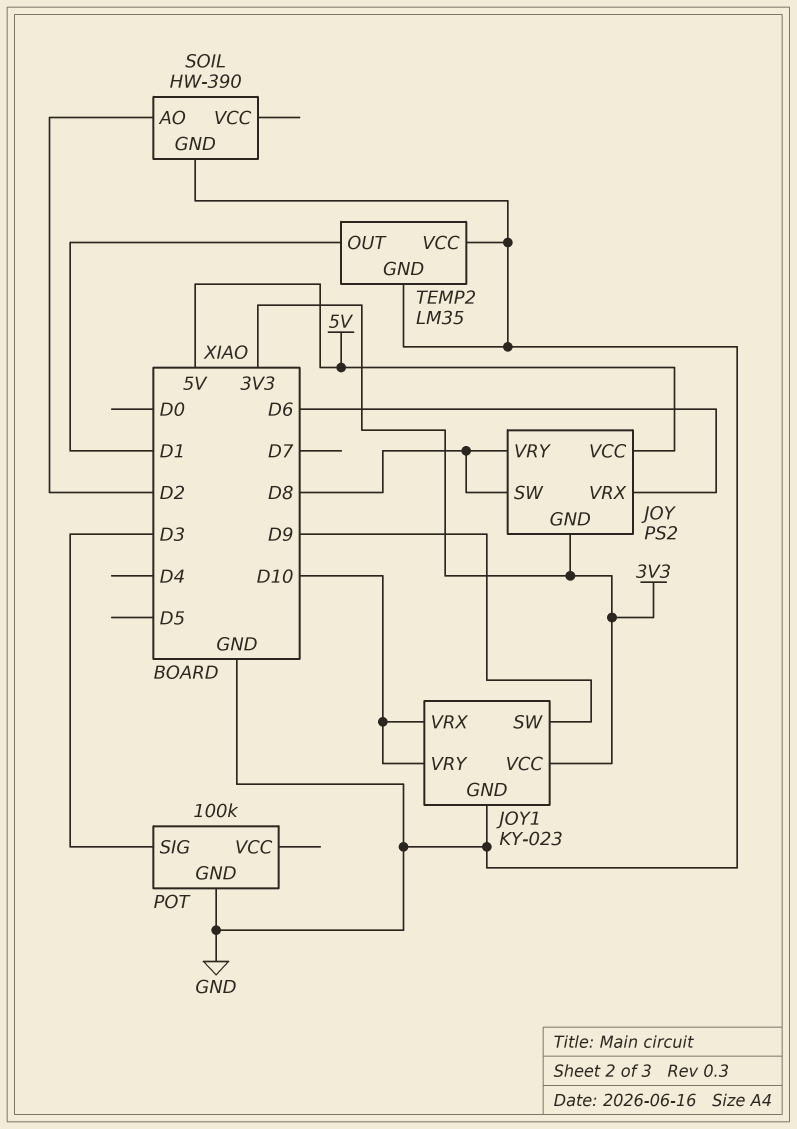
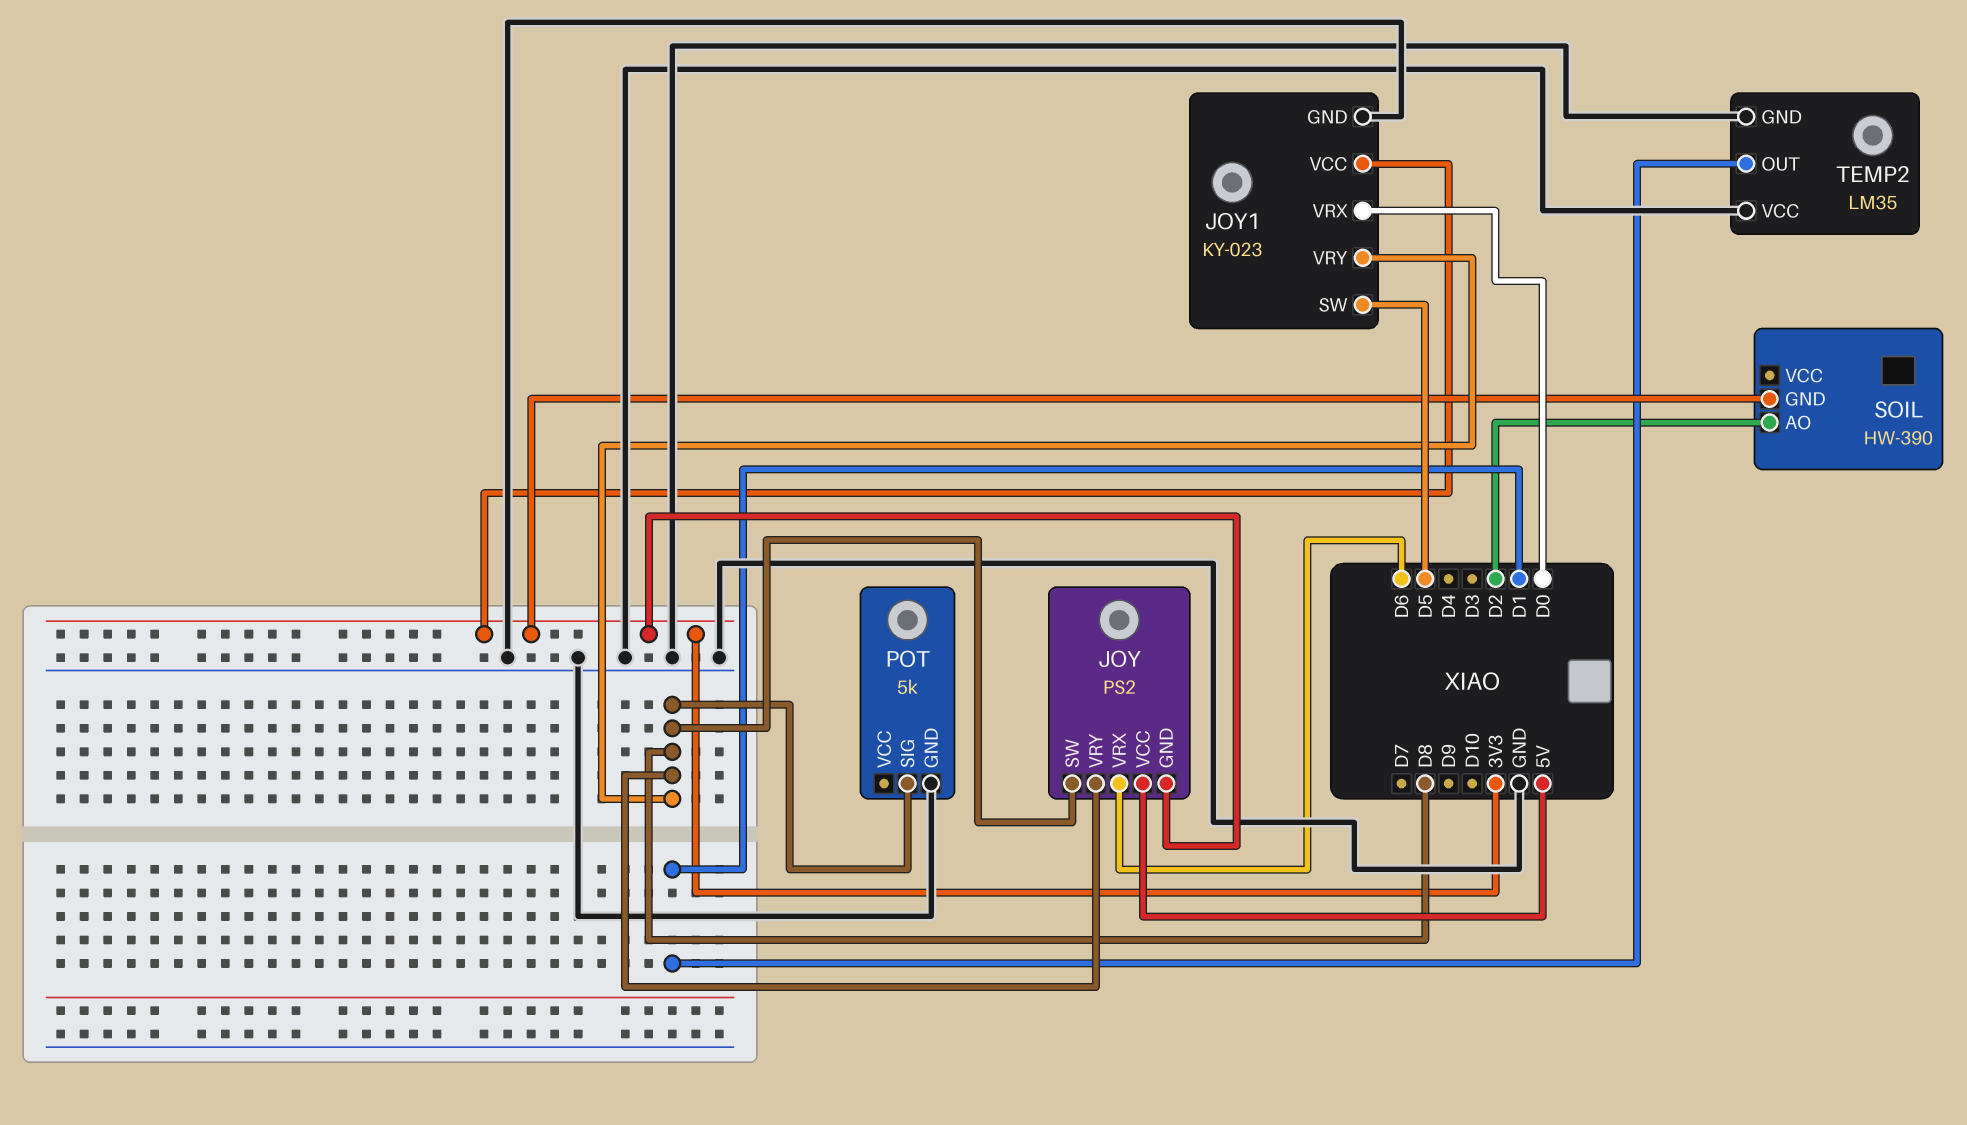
JOY1 pin SW: D9 -> D5
JOY1 pin VRX: D10 -> D0
JOY1 pin VRY: D10 -> D8
POT: 100k -> 5k
POT pin SIG: D3 -> D8
SOIL pin GND: GND -> 3V3

